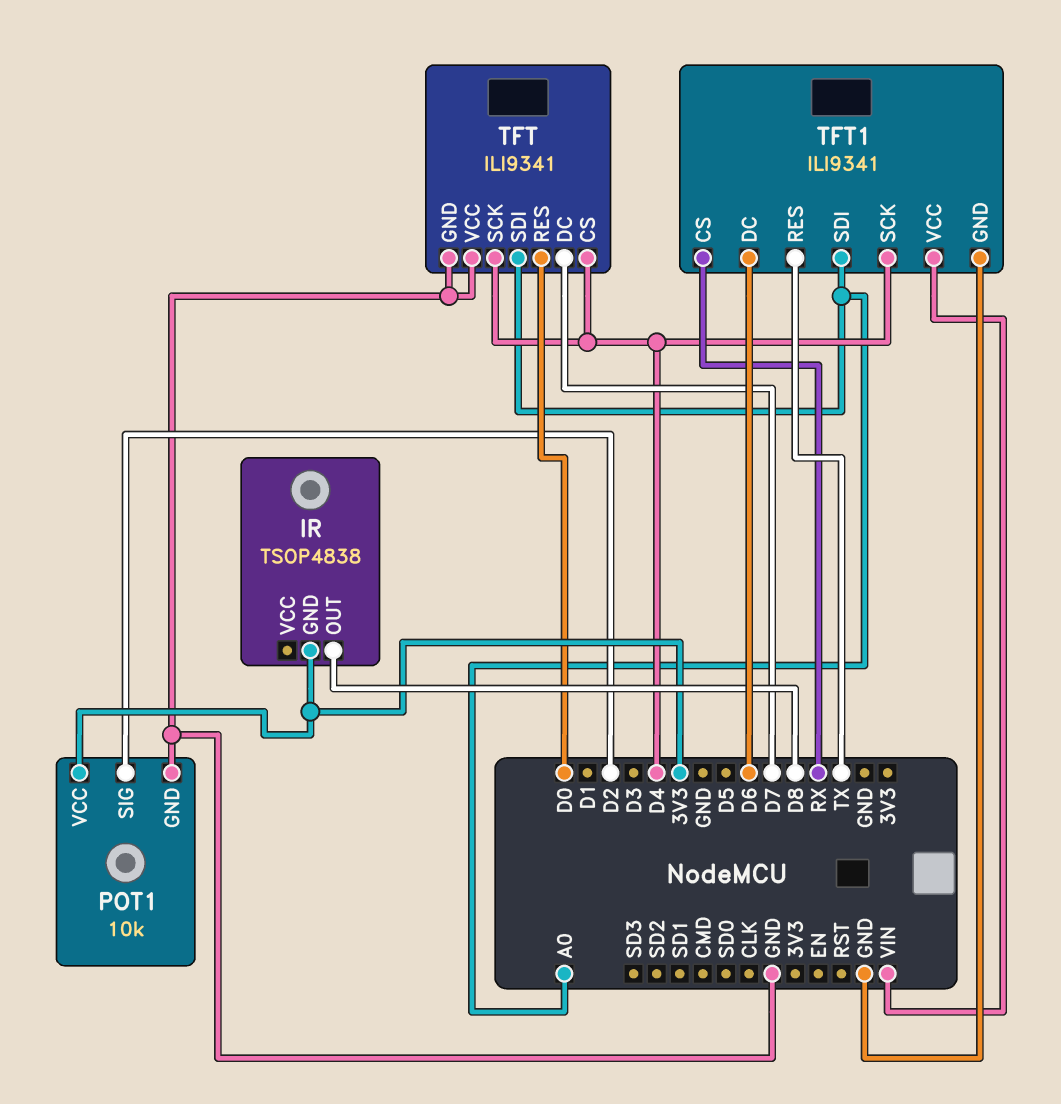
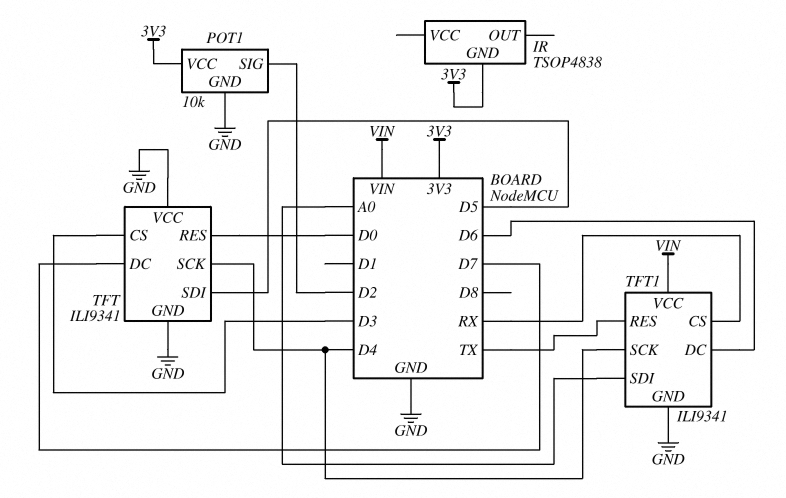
IR pin OUT: D8 -> none
TFT pin CS: D4 -> D3
TFT pin SDI: A0 -> D5

